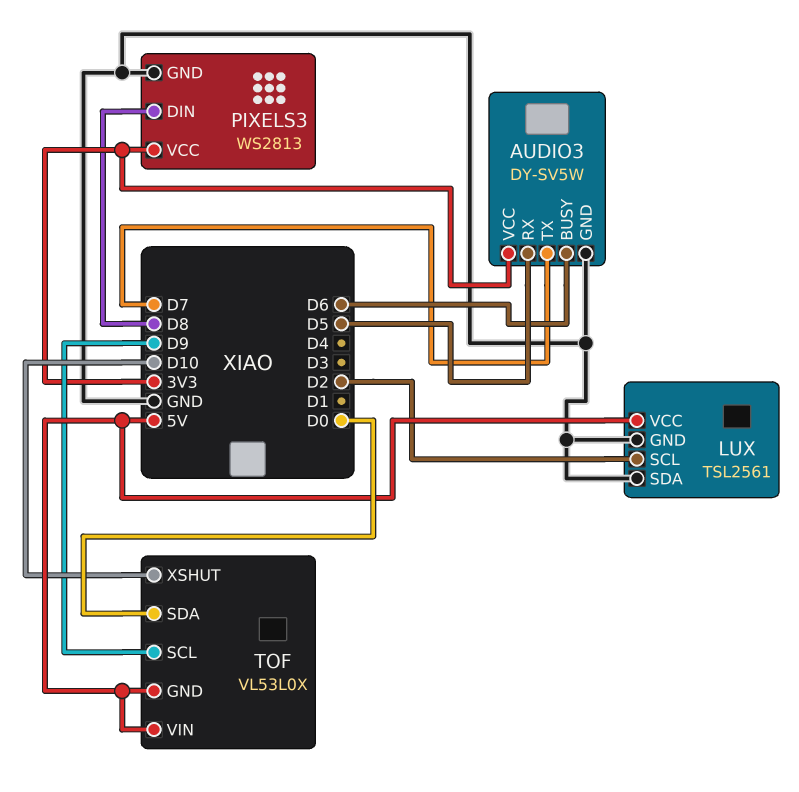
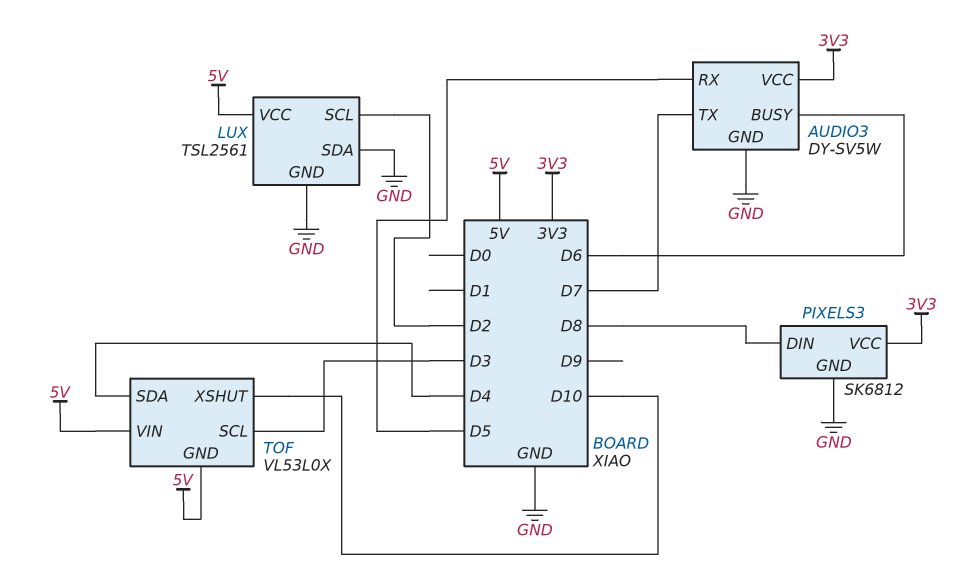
PIXELS3: WS2813 -> SK6812
TOF pin SCL: D9 -> D3
TOF pin SDA: D0 -> D4

